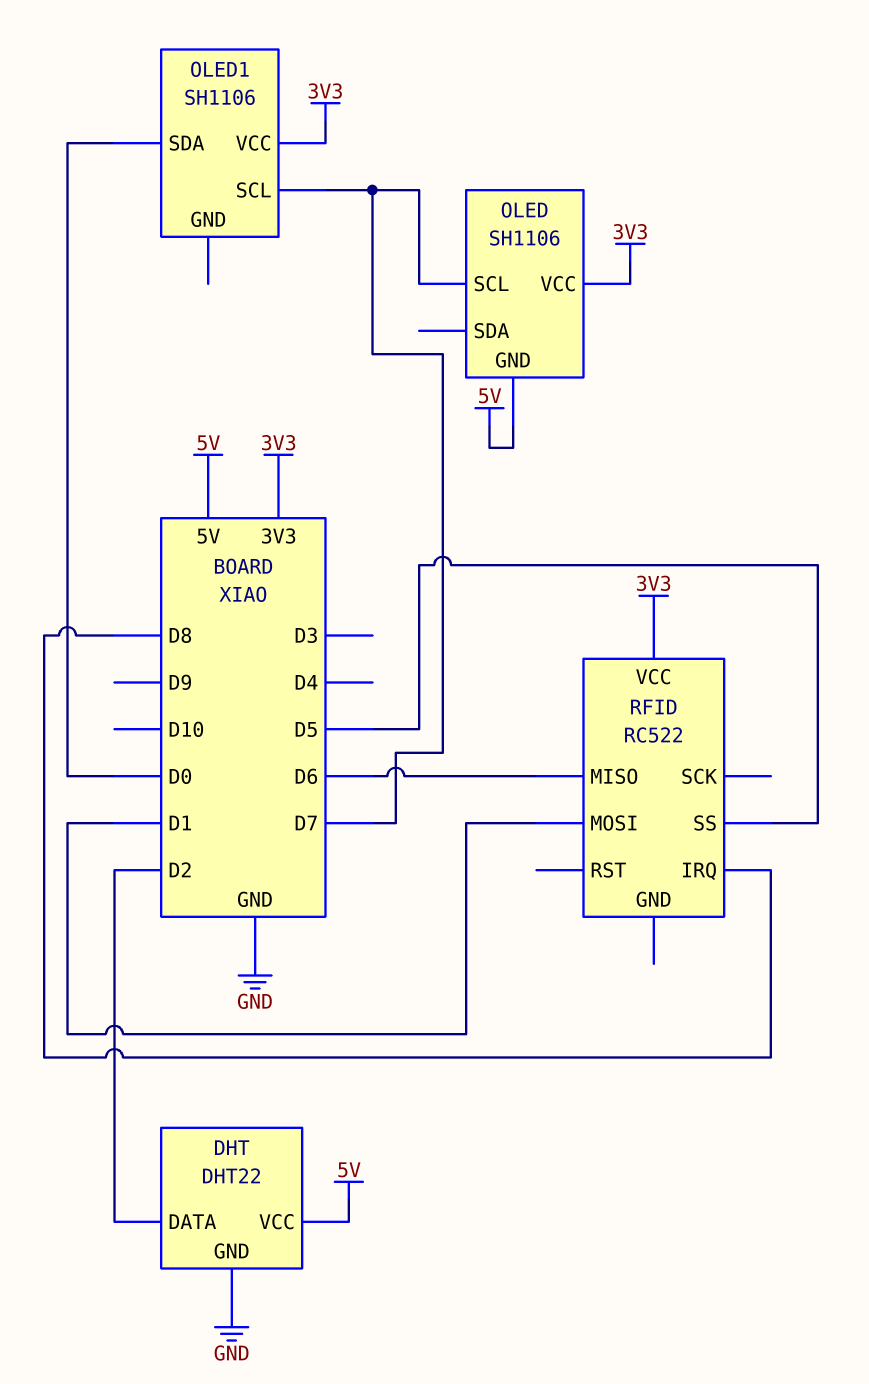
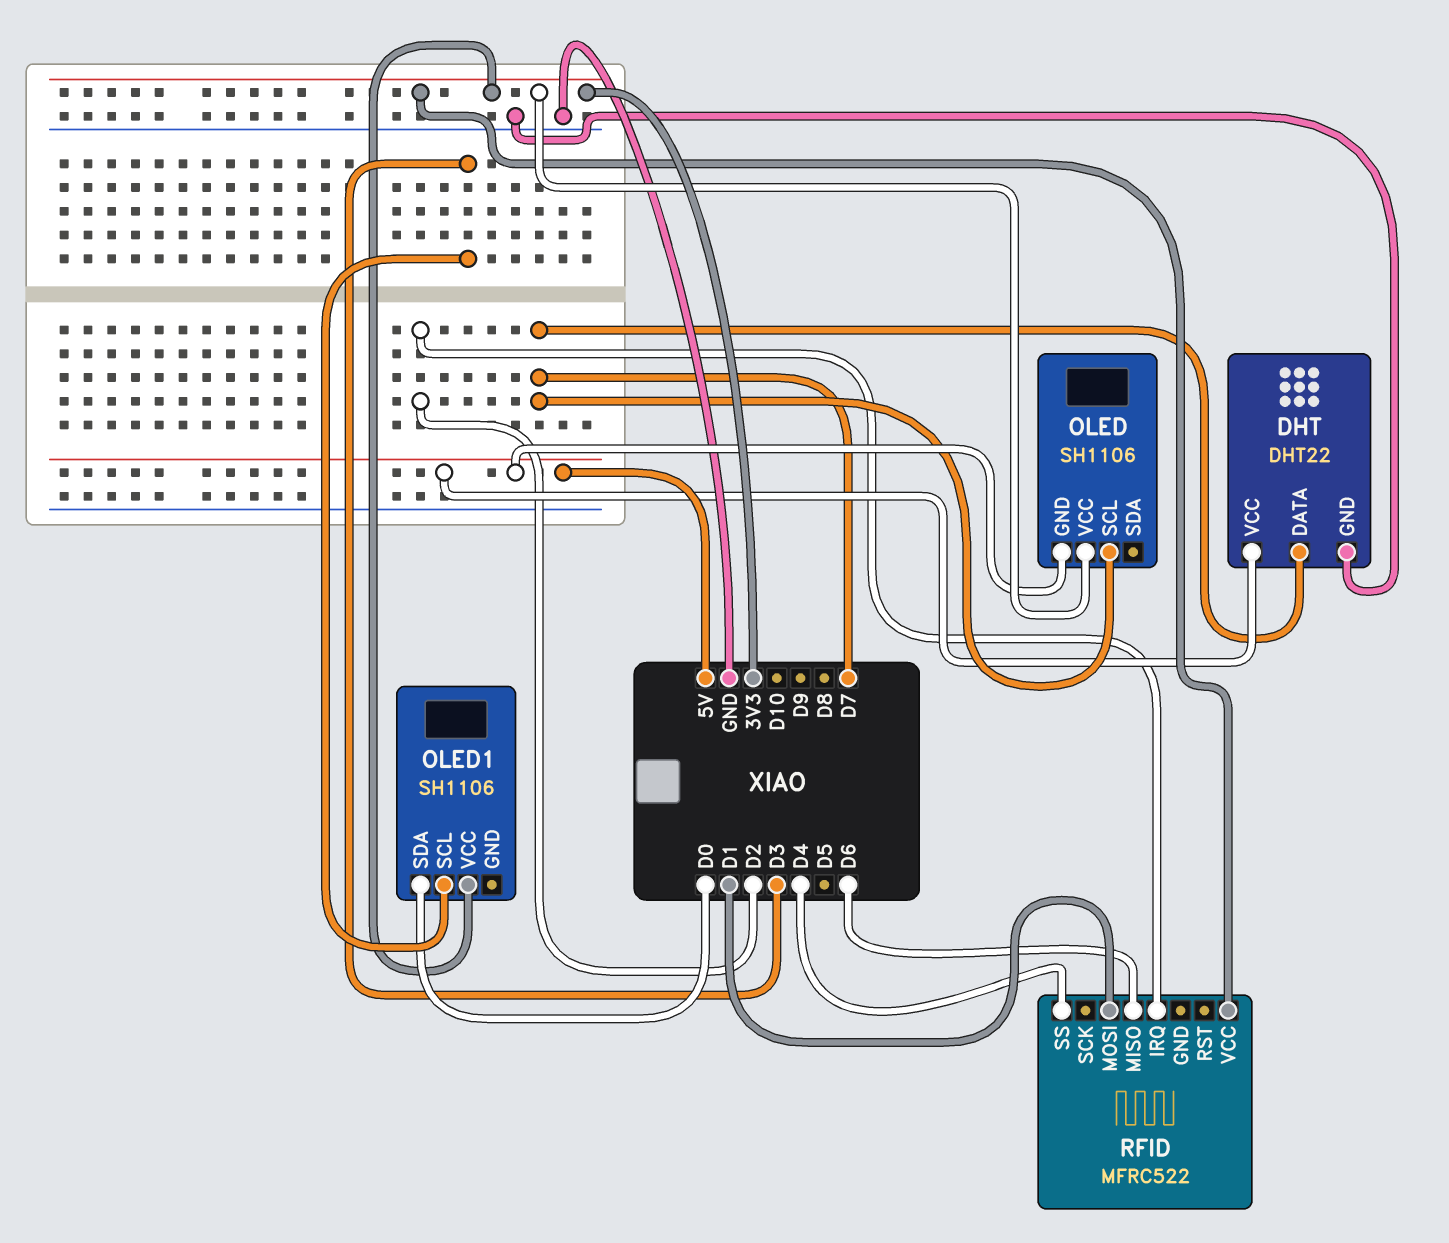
DHT pin DATA: D2 -> D7
OLED1 pin SCL: D7 -> D3
RFID: RC522 -> MFRC522
RFID pin IRQ: D8 -> D2
RFID pin SS: D5 -> D4

